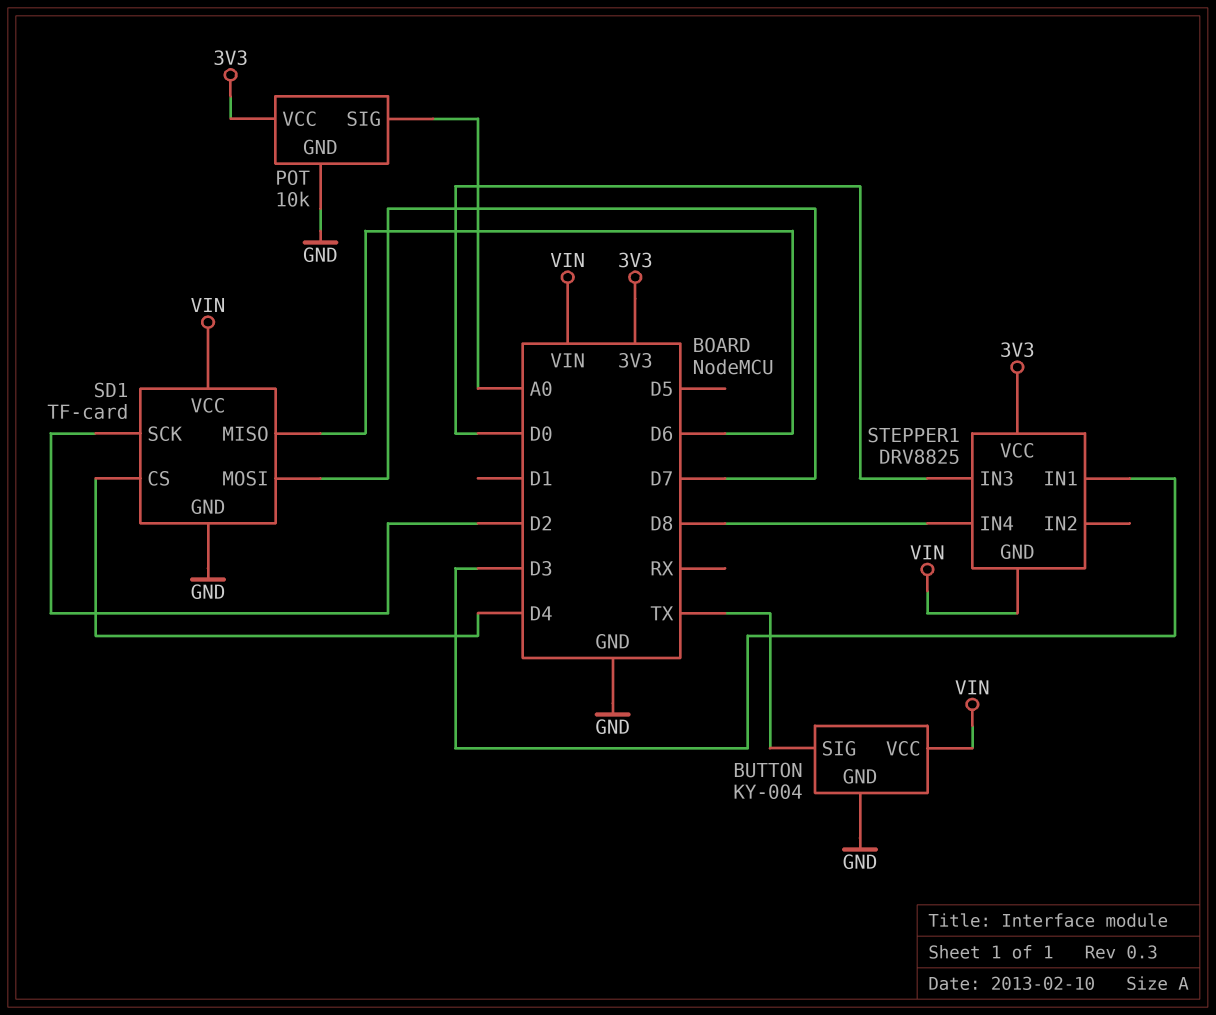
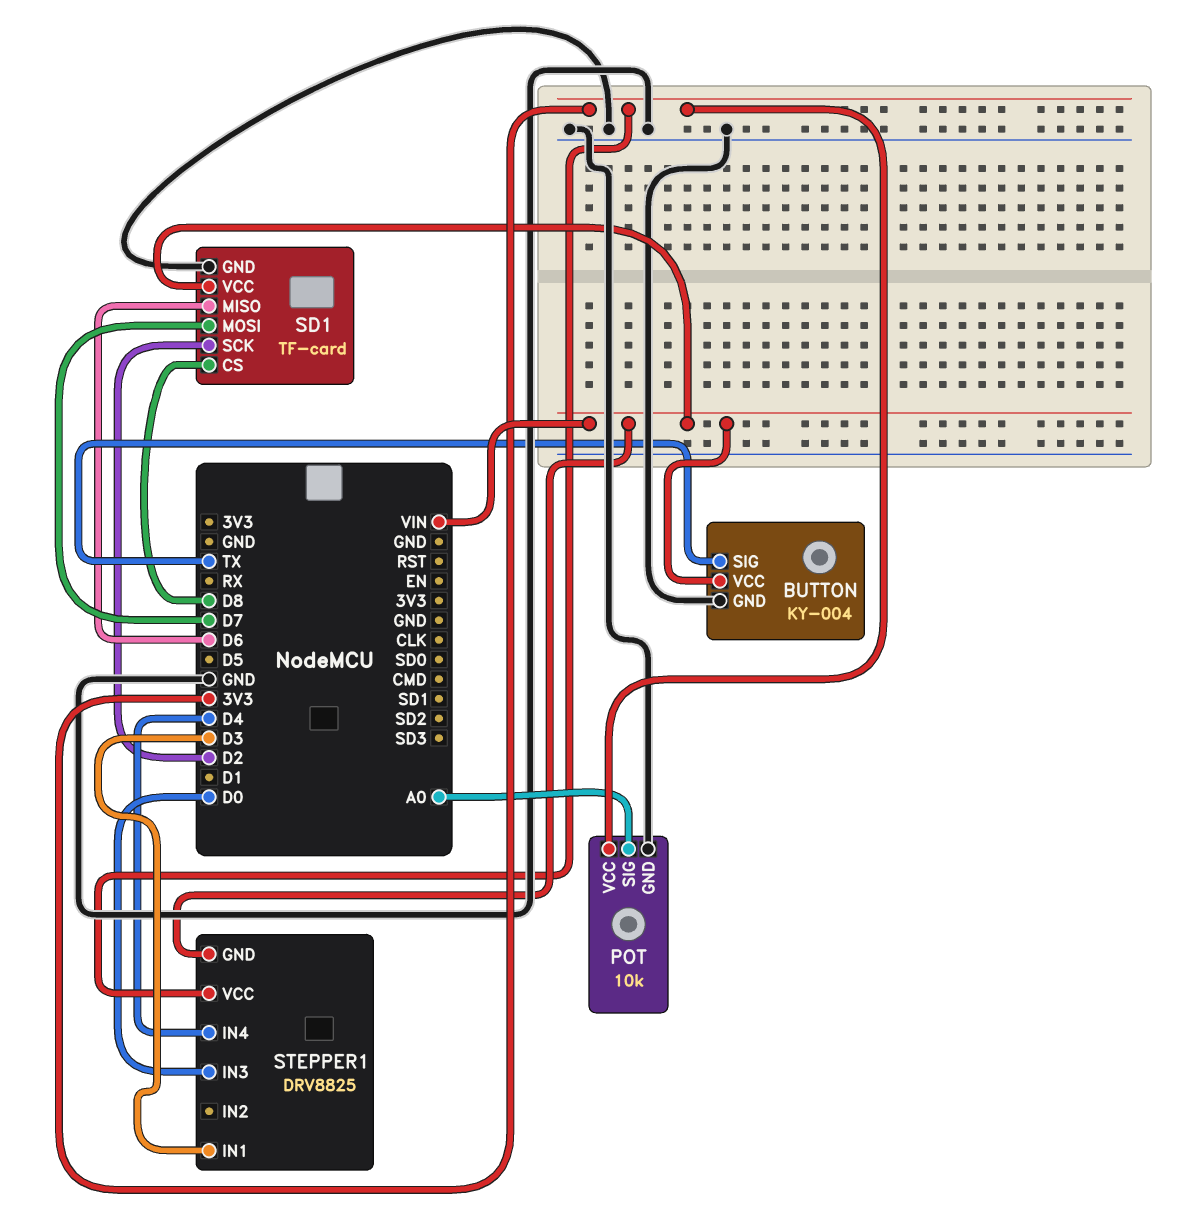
SD1 pin CS: D4 -> D8
STEPPER1 pin IN4: D8 -> D4

